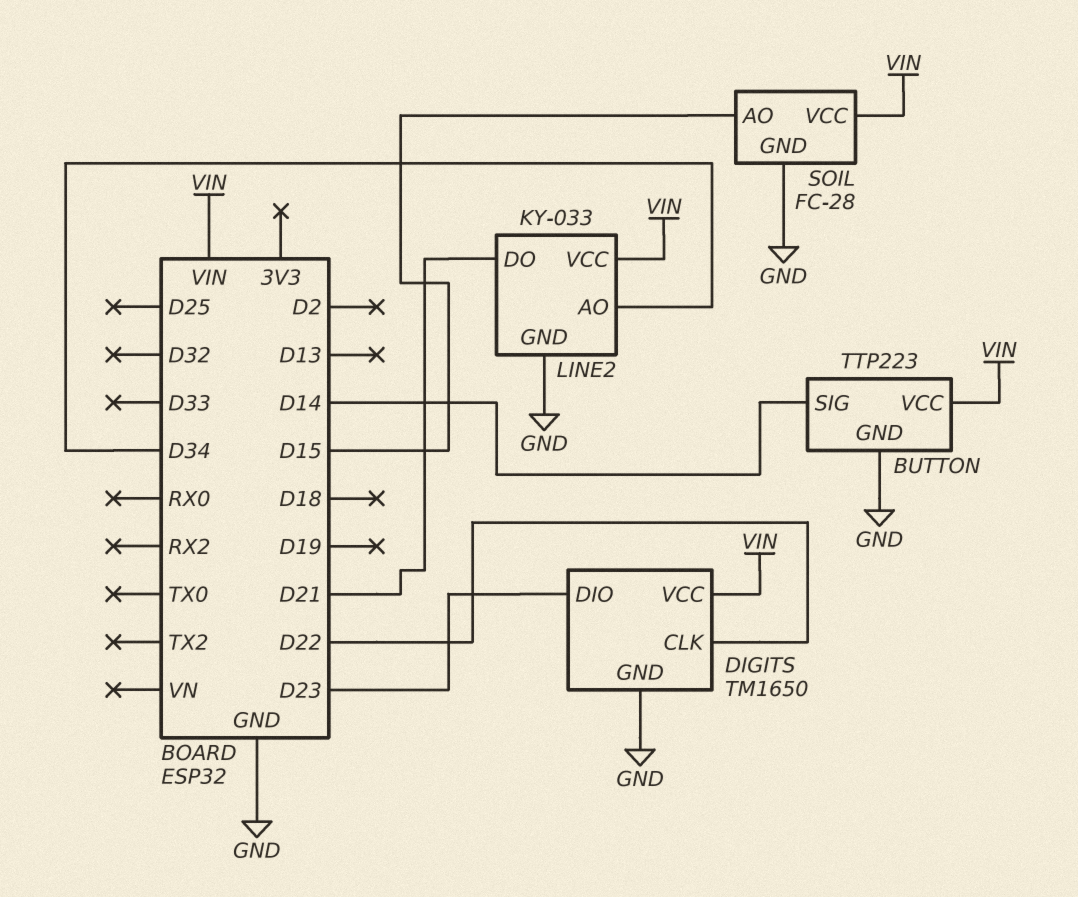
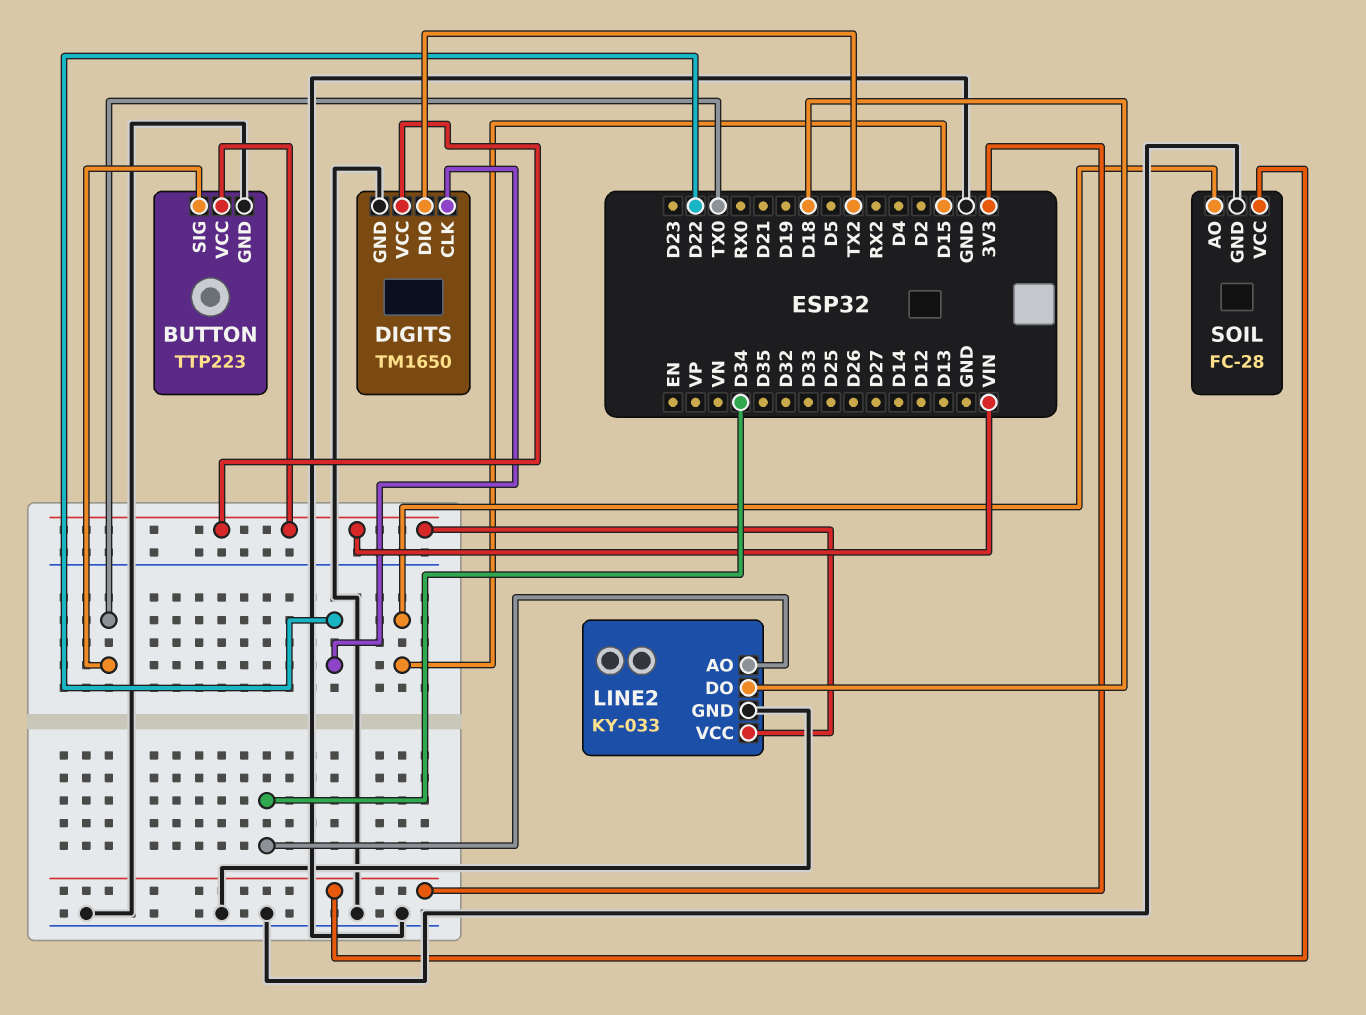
BUTTON pin SIG: D14 -> TX0
DIGITS pin DIO: D23 -> TX2
LINE2 pin DO: D21 -> D18
SOIL pin VCC: VIN -> 3V3

